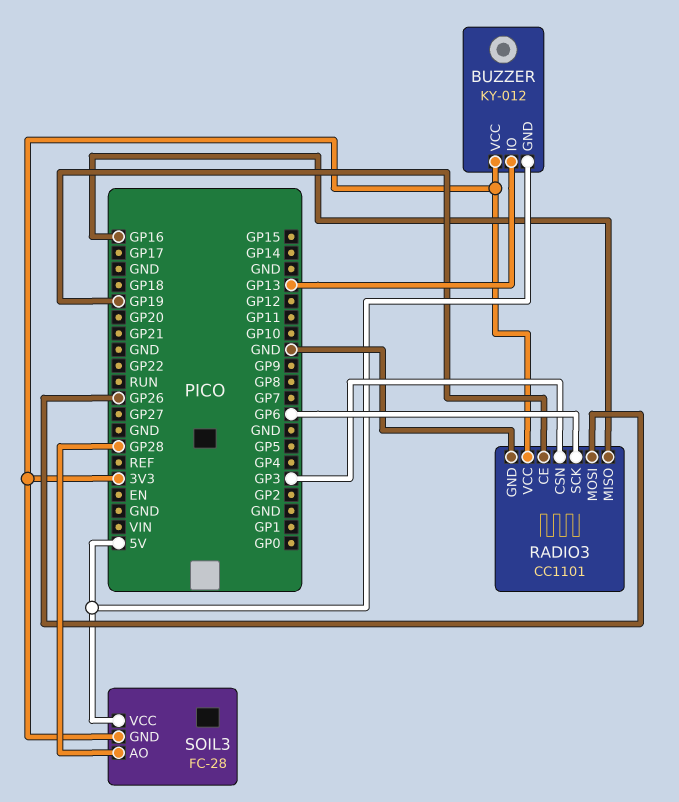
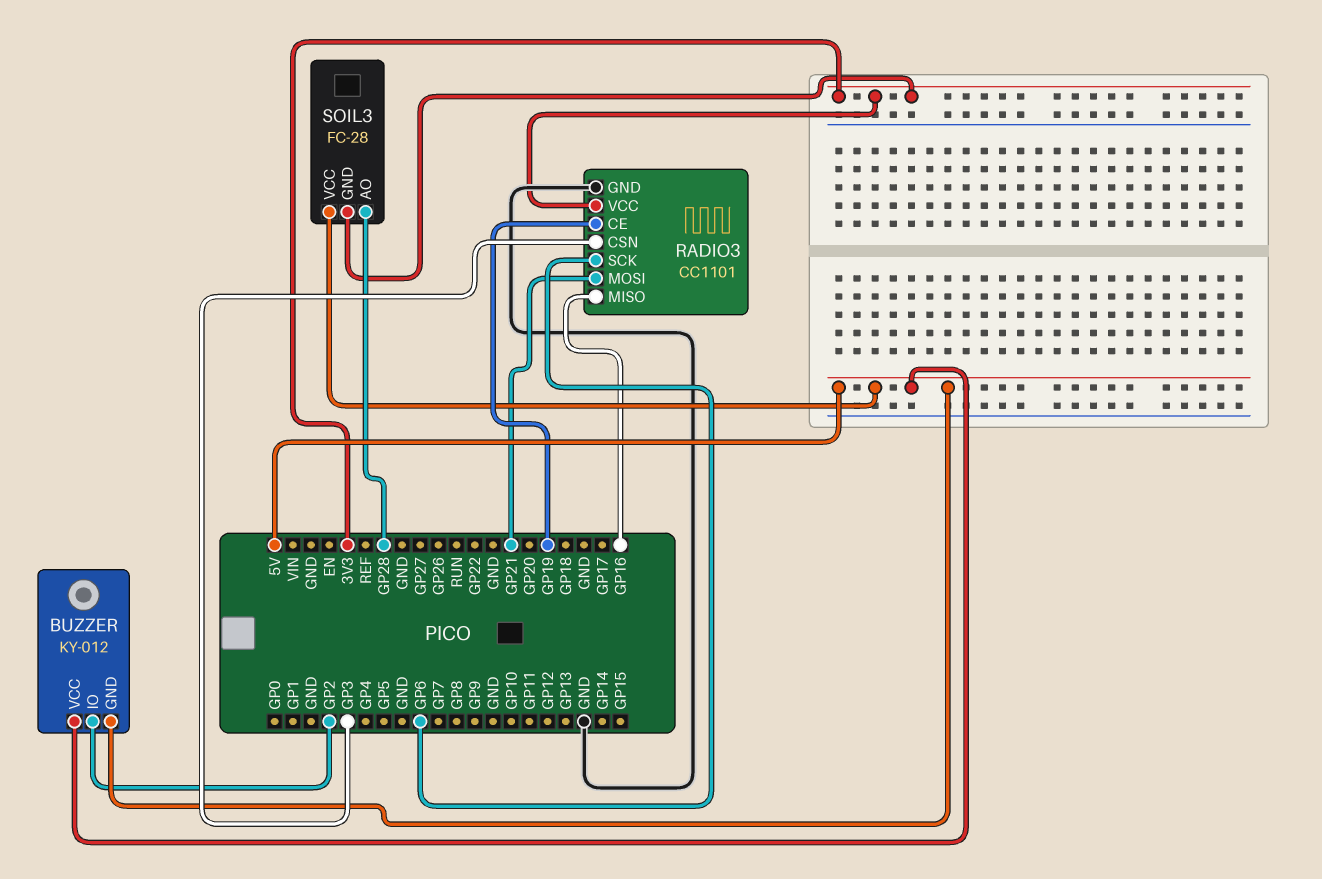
BUZZER pin IO: GP13 -> GP2
BUZZER pin VCC: 3V3 -> 5V
RADIO3 pin MOSI: GP26 -> GP21

